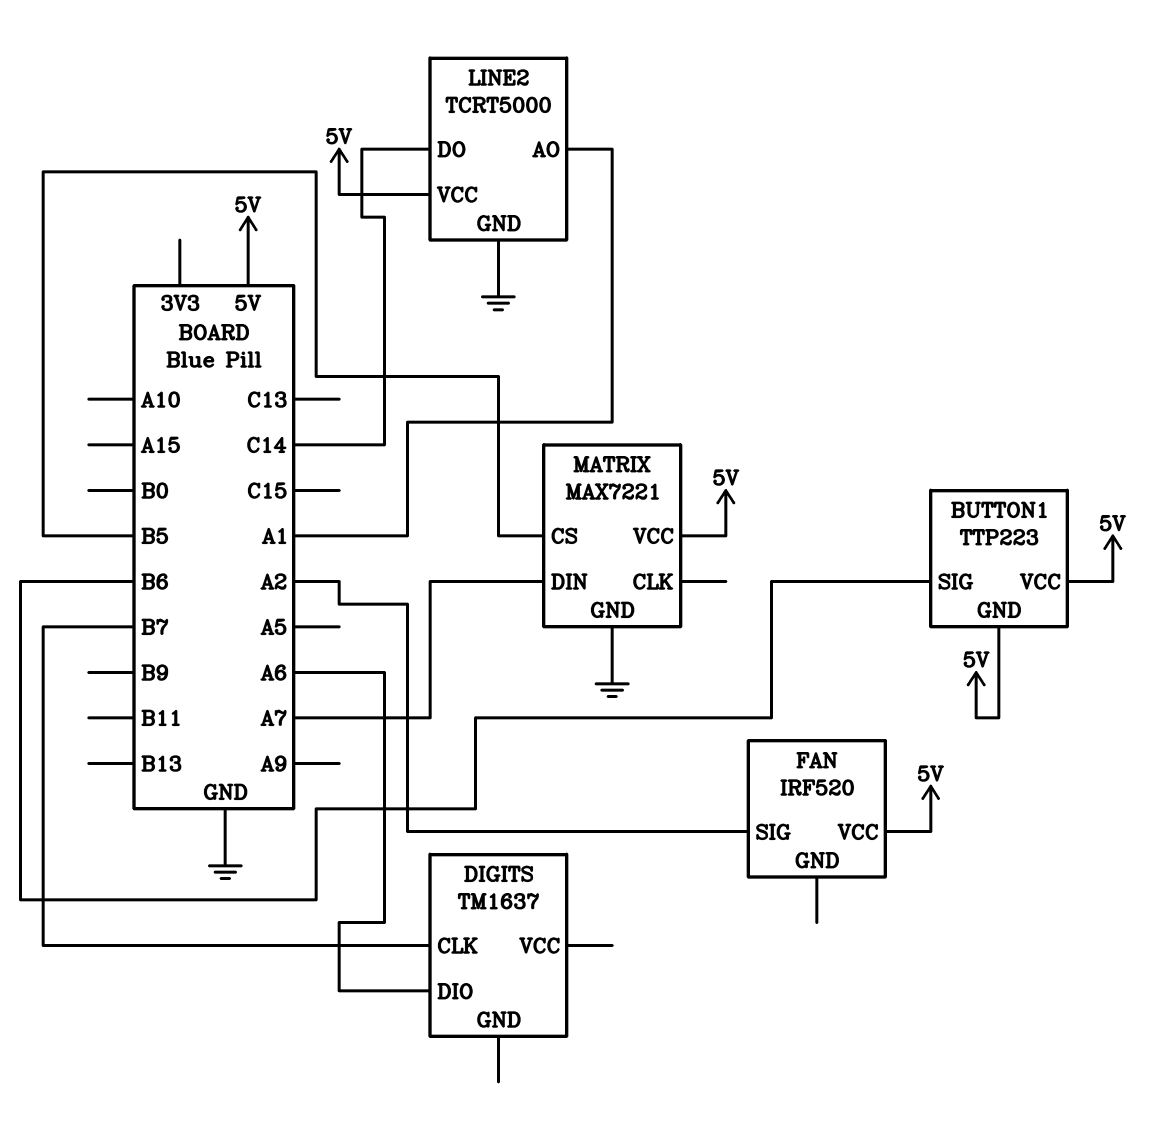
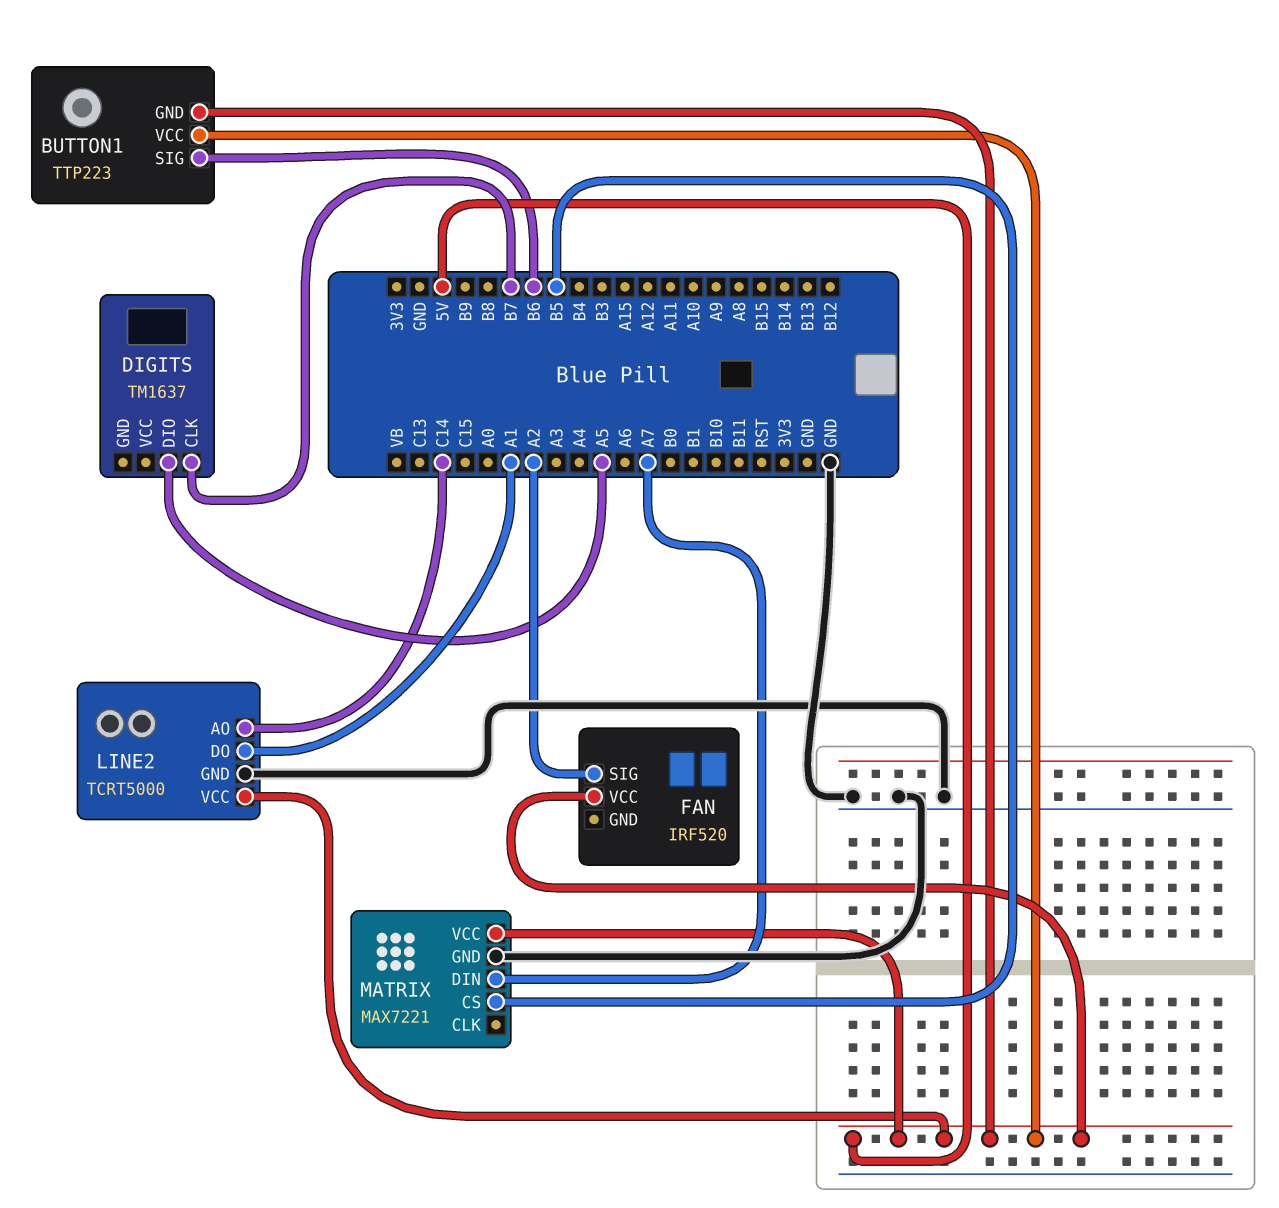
DIGITS pin DIO: A6 -> A5
LINE2 pin AO: A1 -> C14
LINE2 pin DO: C14 -> A1

